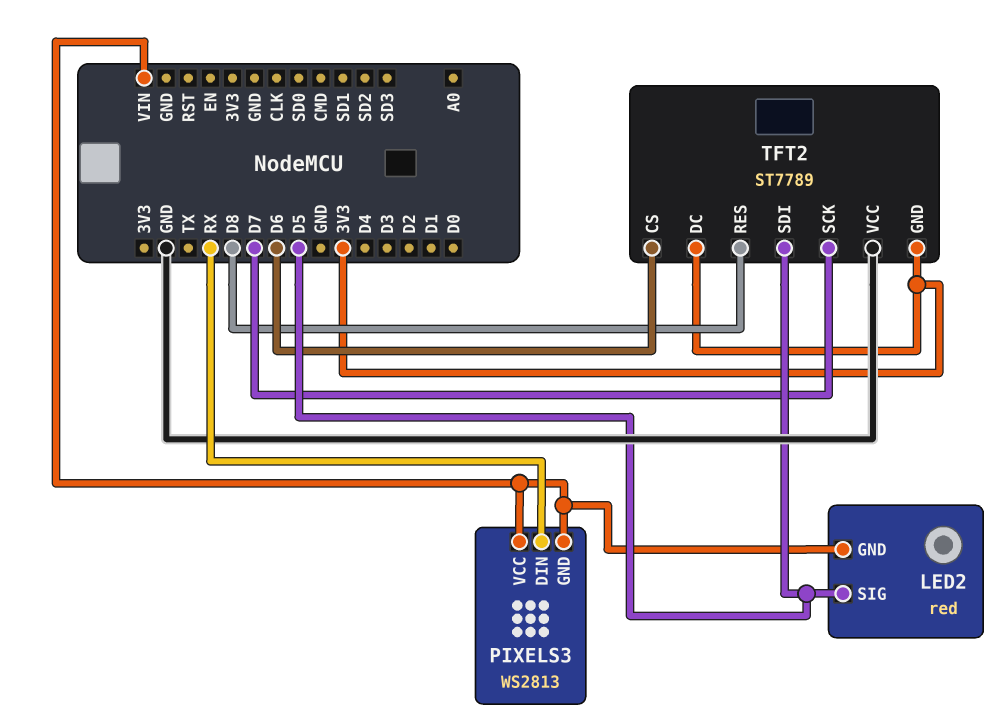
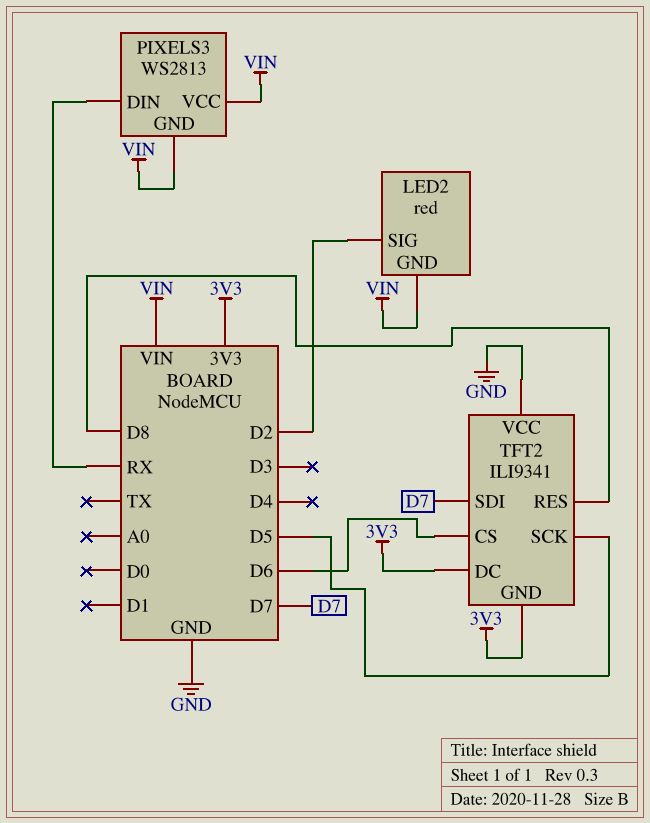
LED2 pin SIG: D5 -> D2
TFT2: ST7789 -> ILI9341
TFT2 pin SCK: D7 -> D5
TFT2 pin SDI: D5 -> D7

